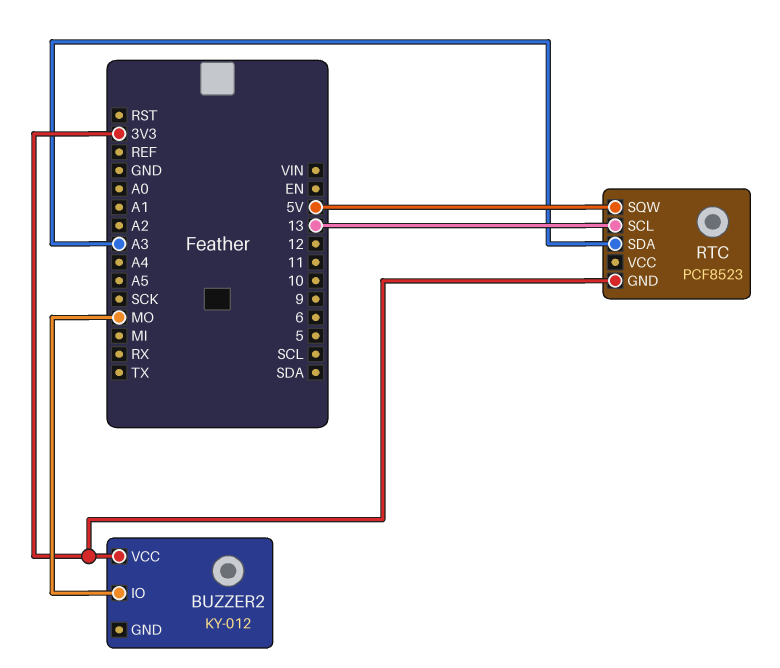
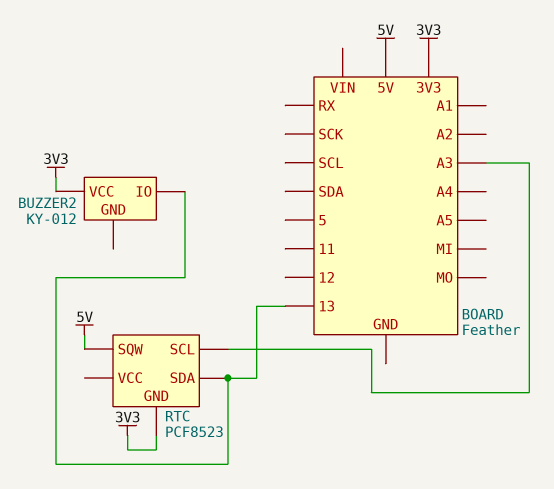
BUZZER2 pin IO: MO -> 13
RTC pin SCL: 13 -> A3
RTC pin SDA: A3 -> 13

